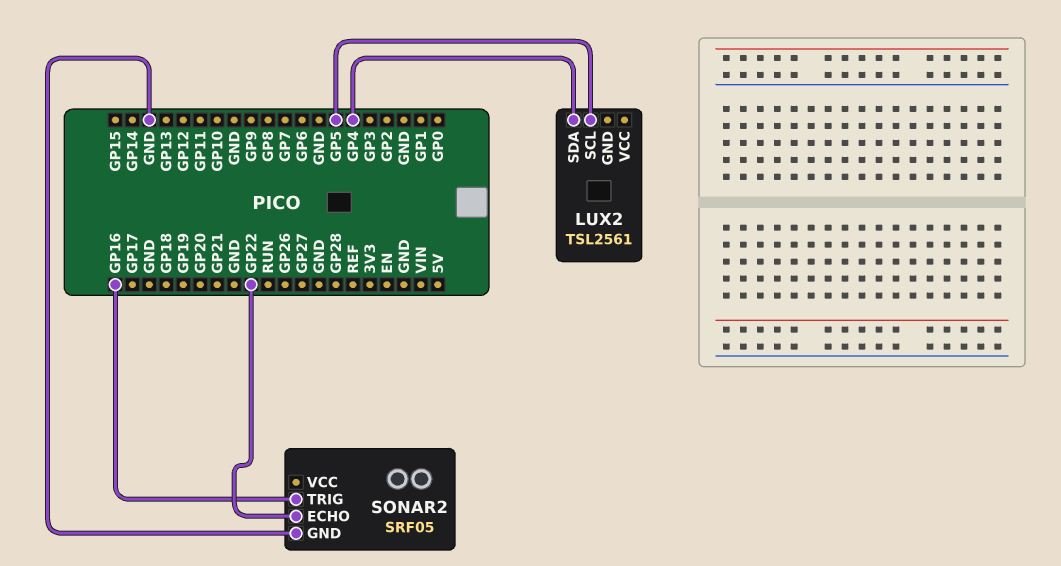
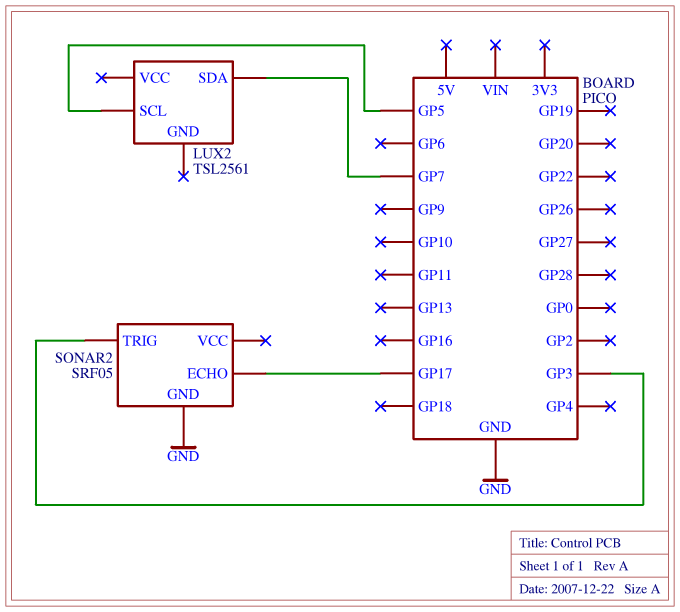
LUX2 pin SDA: GP4 -> GP7
SONAR2 pin ECHO: GP22 -> GP17
SONAR2 pin TRIG: GP16 -> GP3

